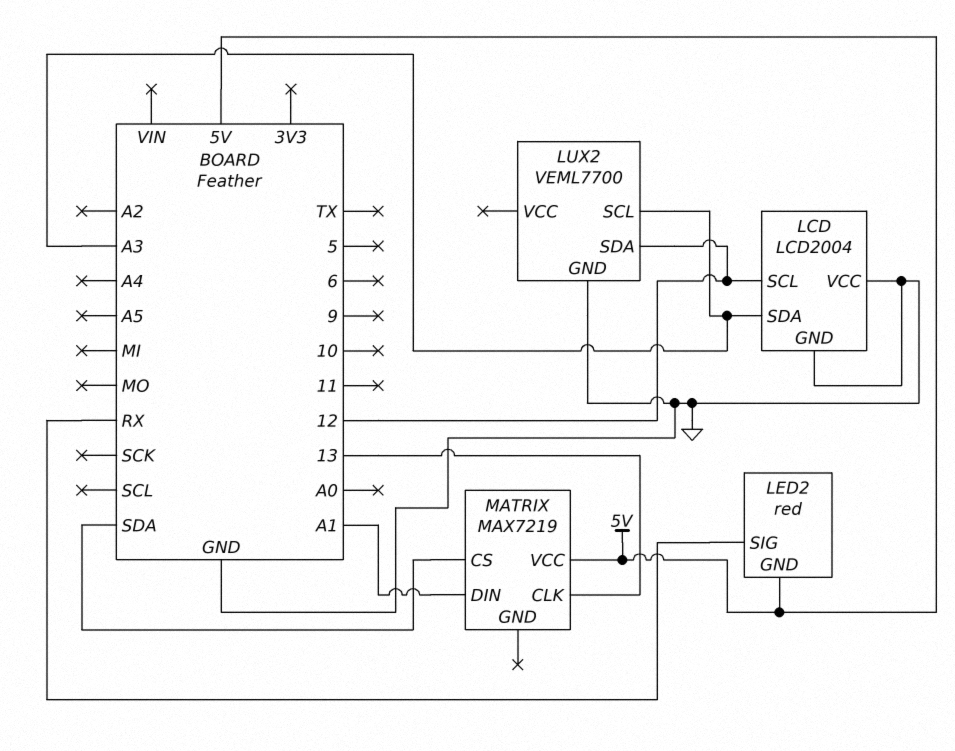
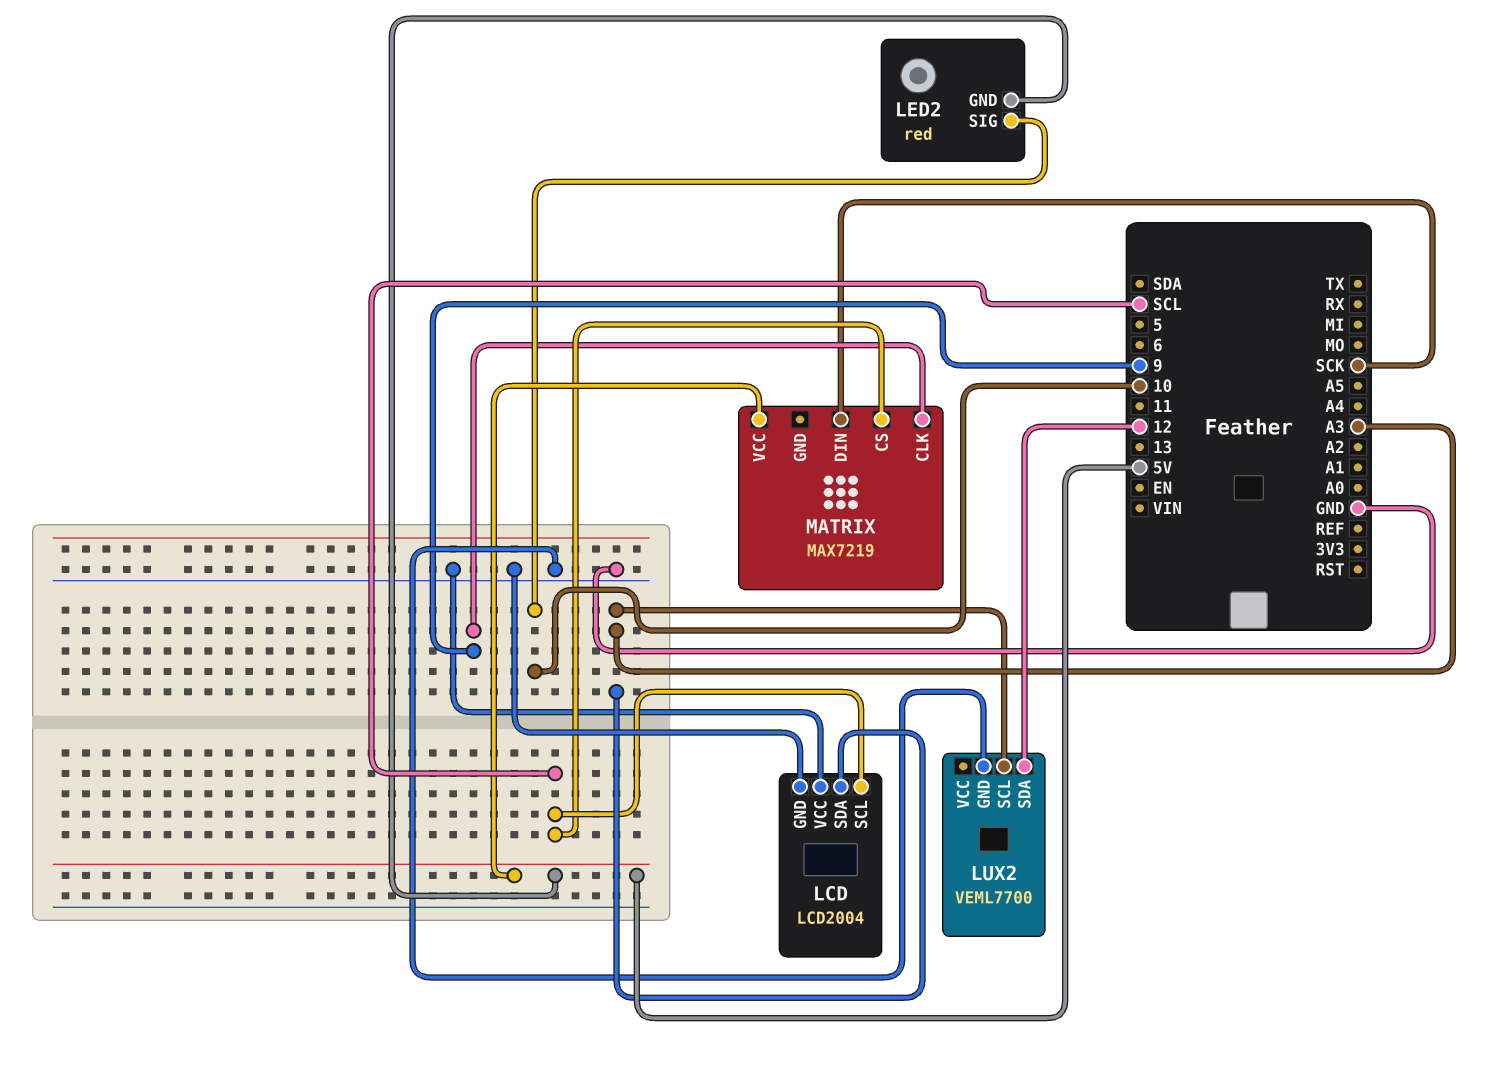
LCD pin SCL: 12 -> SCL
LED2 pin SIG: RX -> 10
MATRIX pin CLK: 13 -> 9
MATRIX pin CS: SDA -> SCL
MATRIX pin DIN: A1 -> SCK

